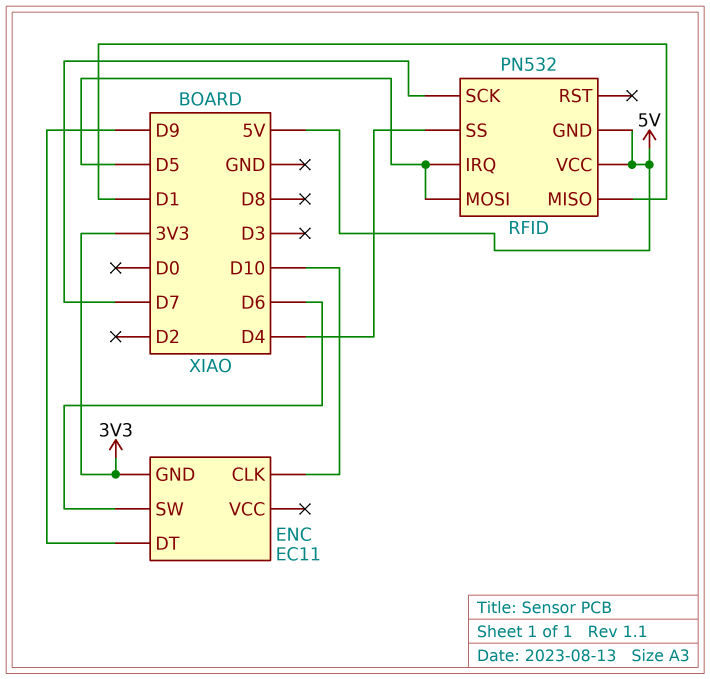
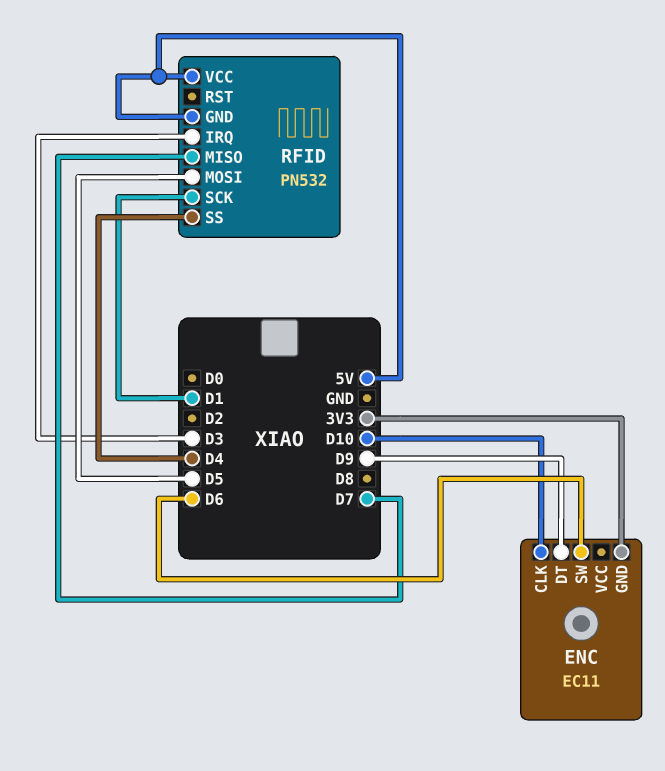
RFID pin IRQ: D5 -> D3
RFID pin MISO: D1 -> D7
RFID pin SCK: D7 -> D1

